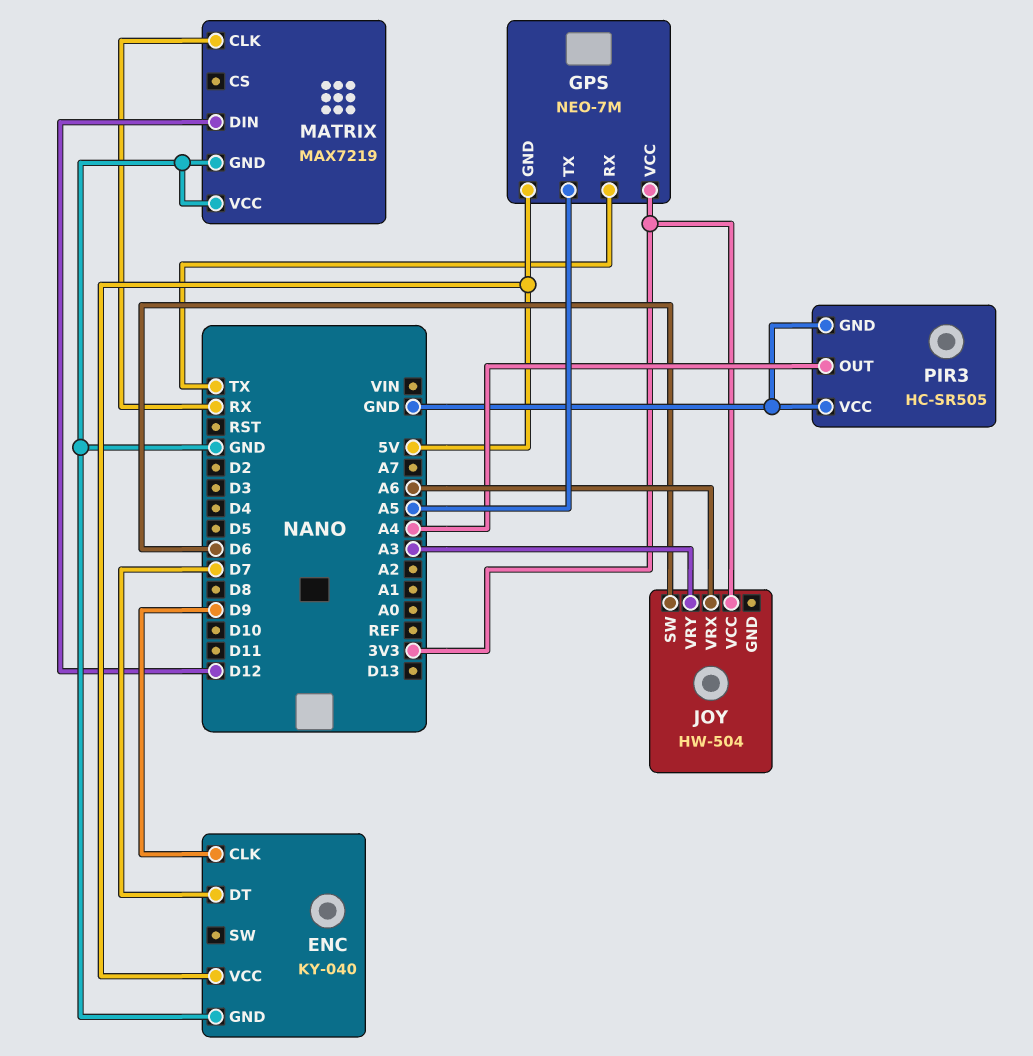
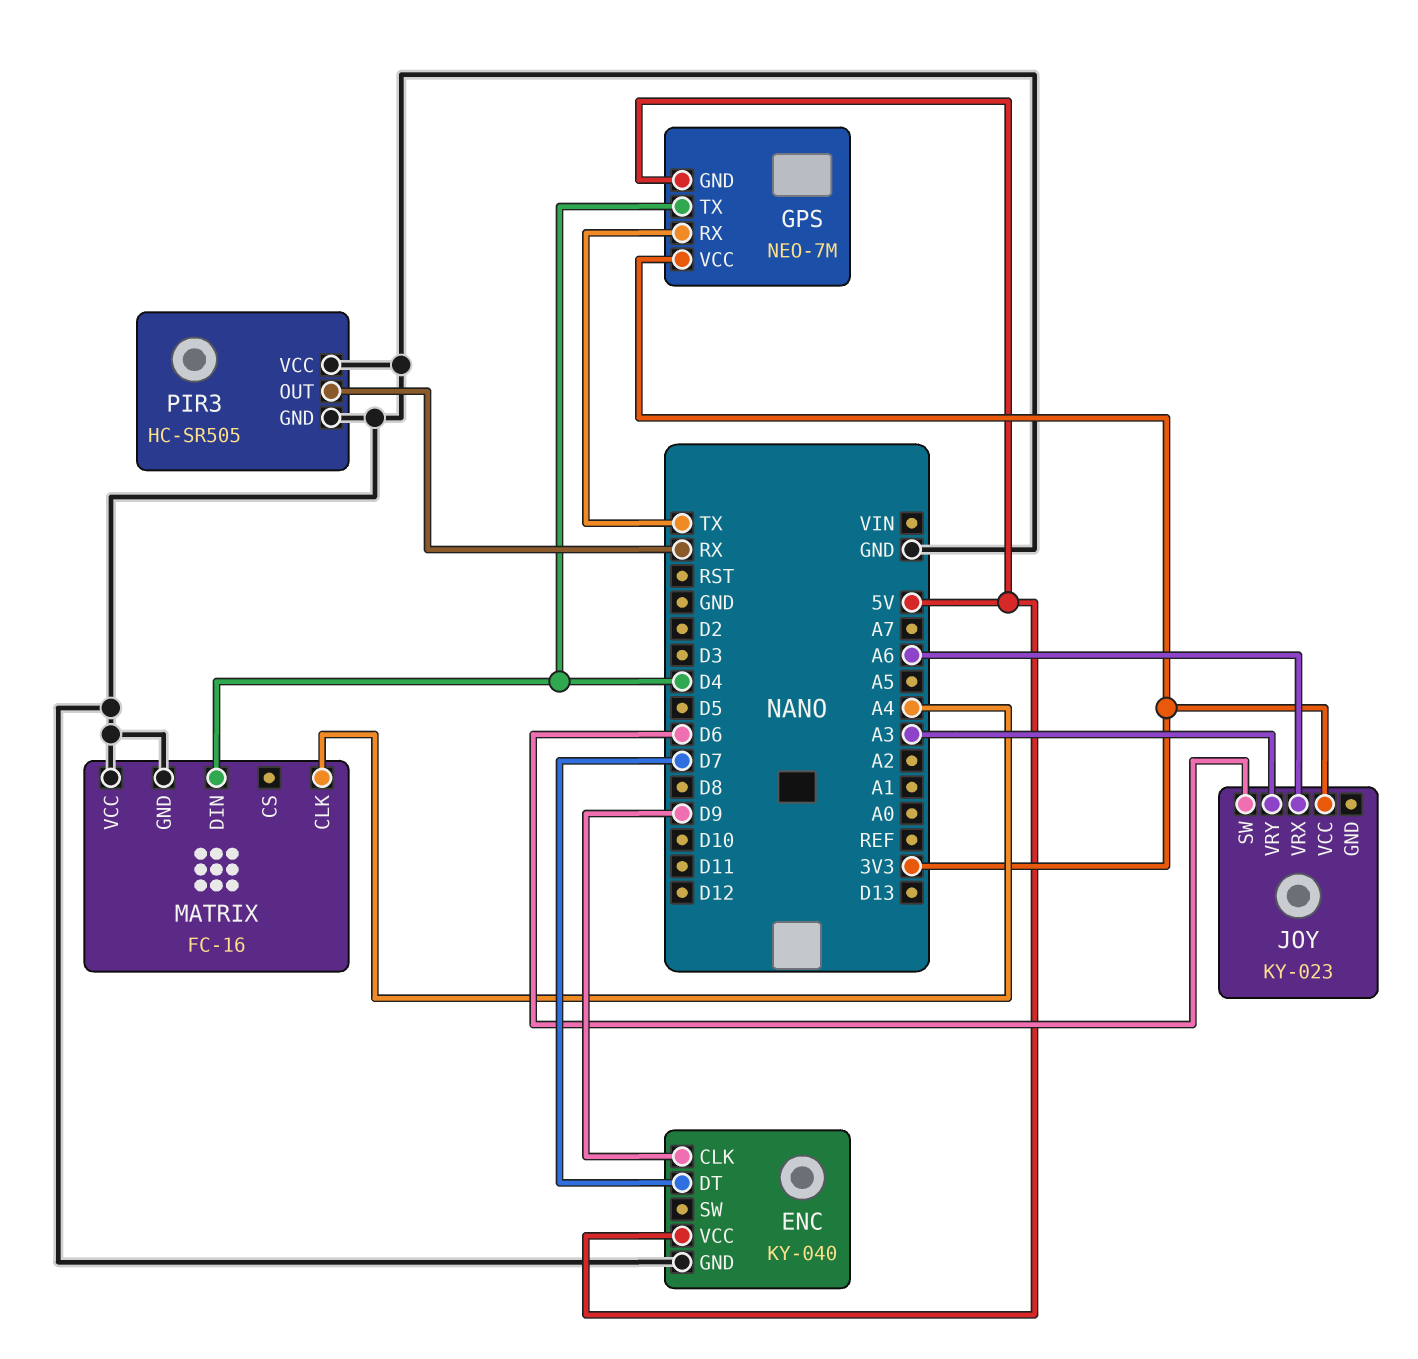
GPS pin TX: A5 -> D4
JOY: HW-504 -> KY-023
MATRIX: MAX7219 -> FC-16
MATRIX pin CLK: RX -> A4
MATRIX pin DIN: D12 -> D4
PIR3 pin OUT: A4 -> RX

